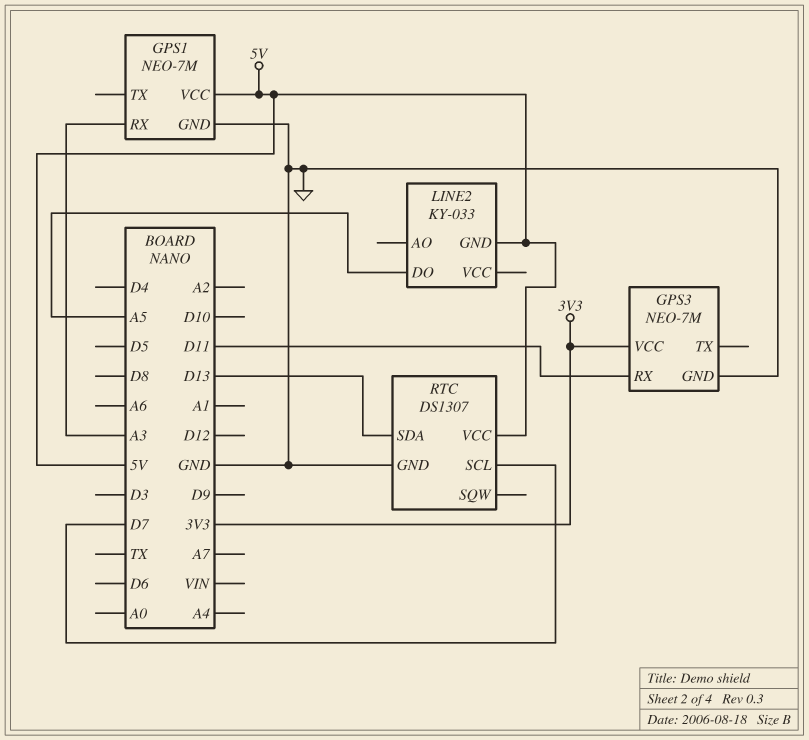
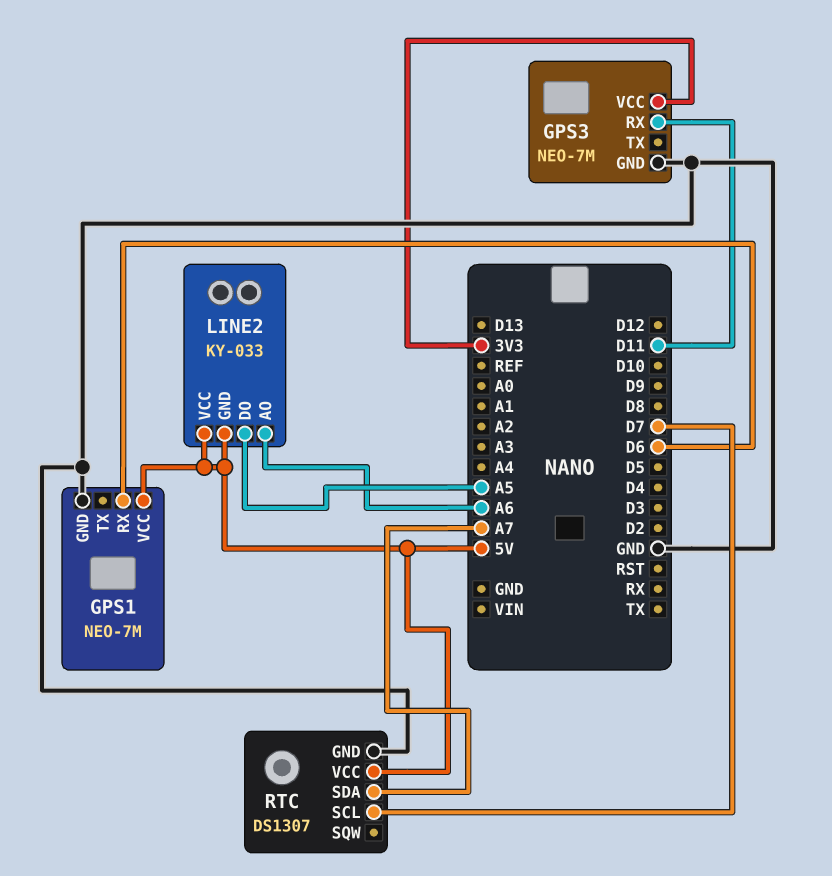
GPS1 pin RX: A3 -> D6
LINE2 pin AO: none -> A6
LINE2 pin VCC: none -> 5V
RTC pin SDA: D13 -> A7

